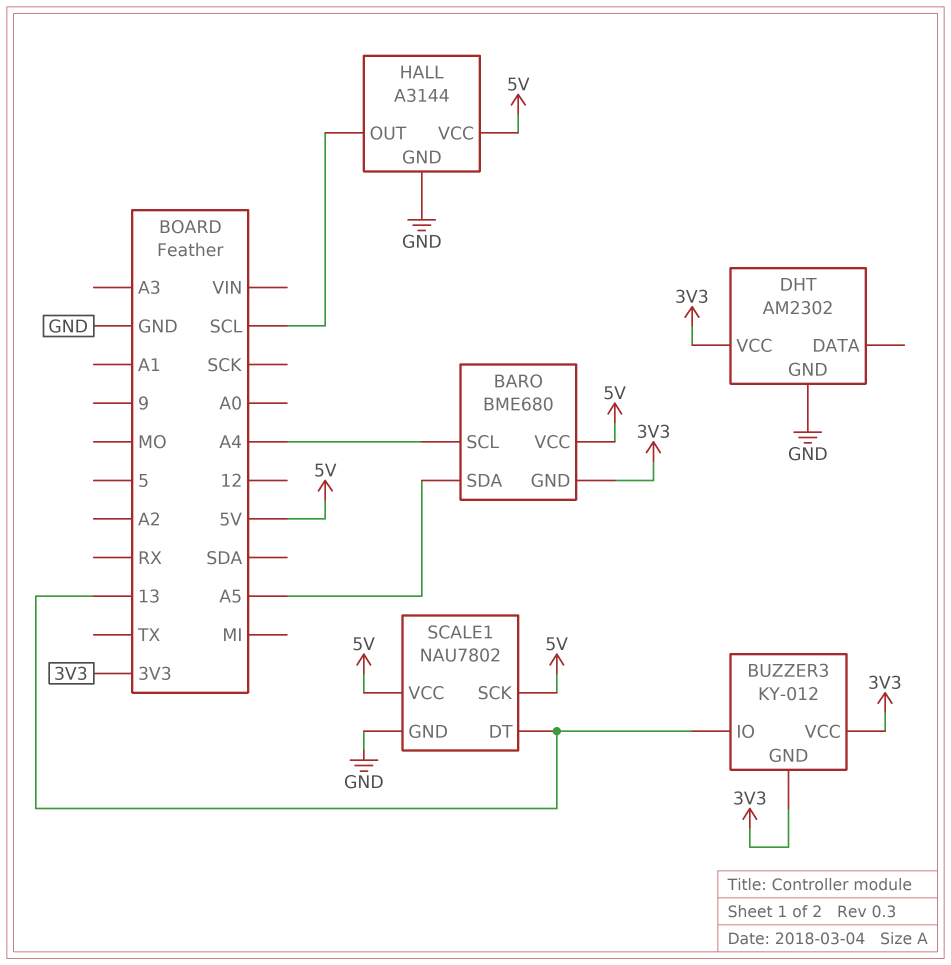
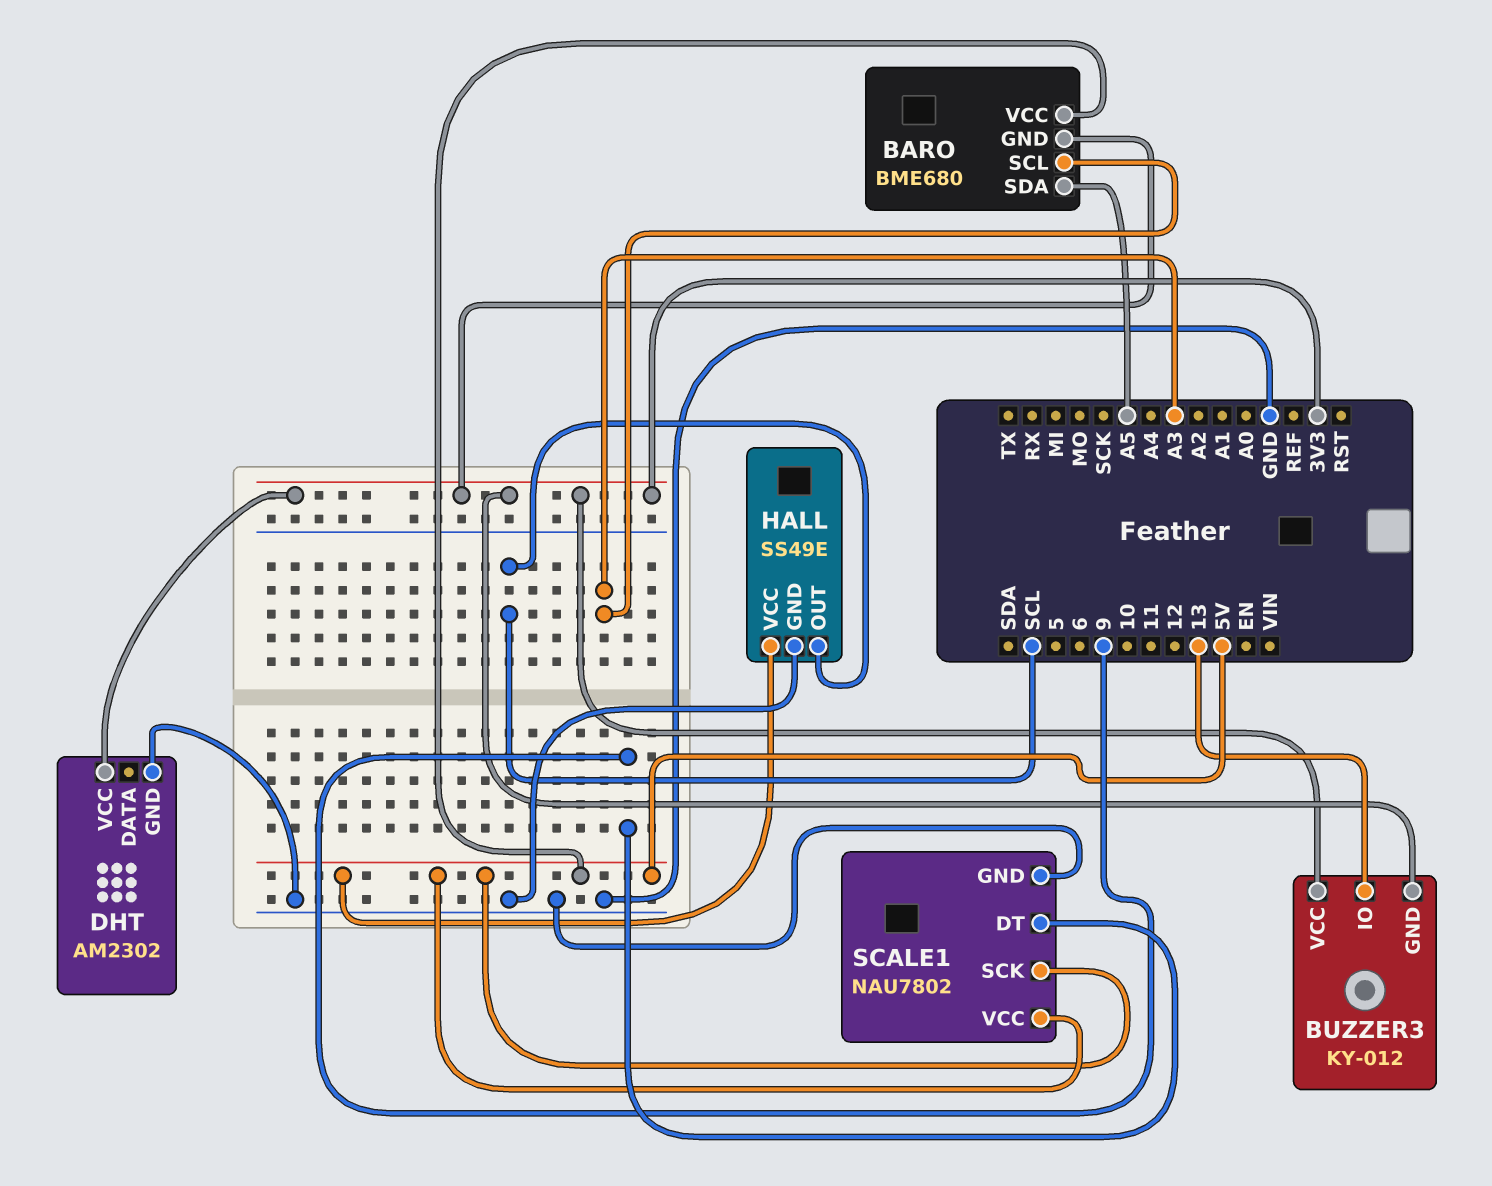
BARO pin SCL: A4 -> A3
HALL: A3144 -> SS49E
SCALE1 pin DT: 13 -> 9

